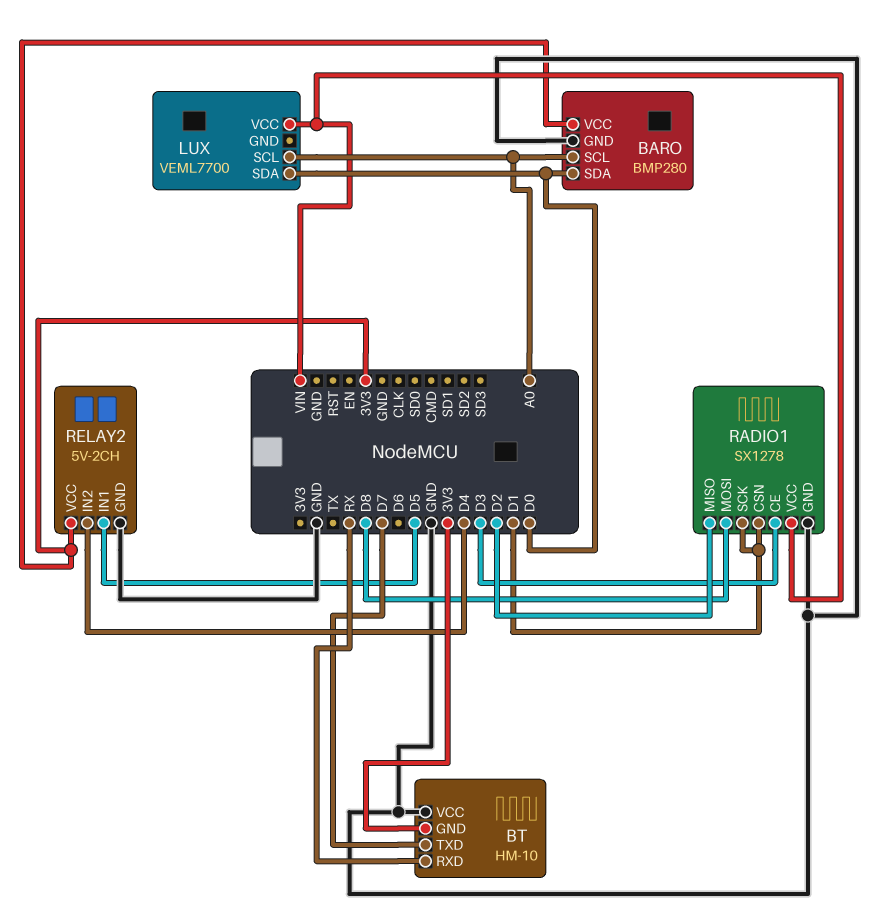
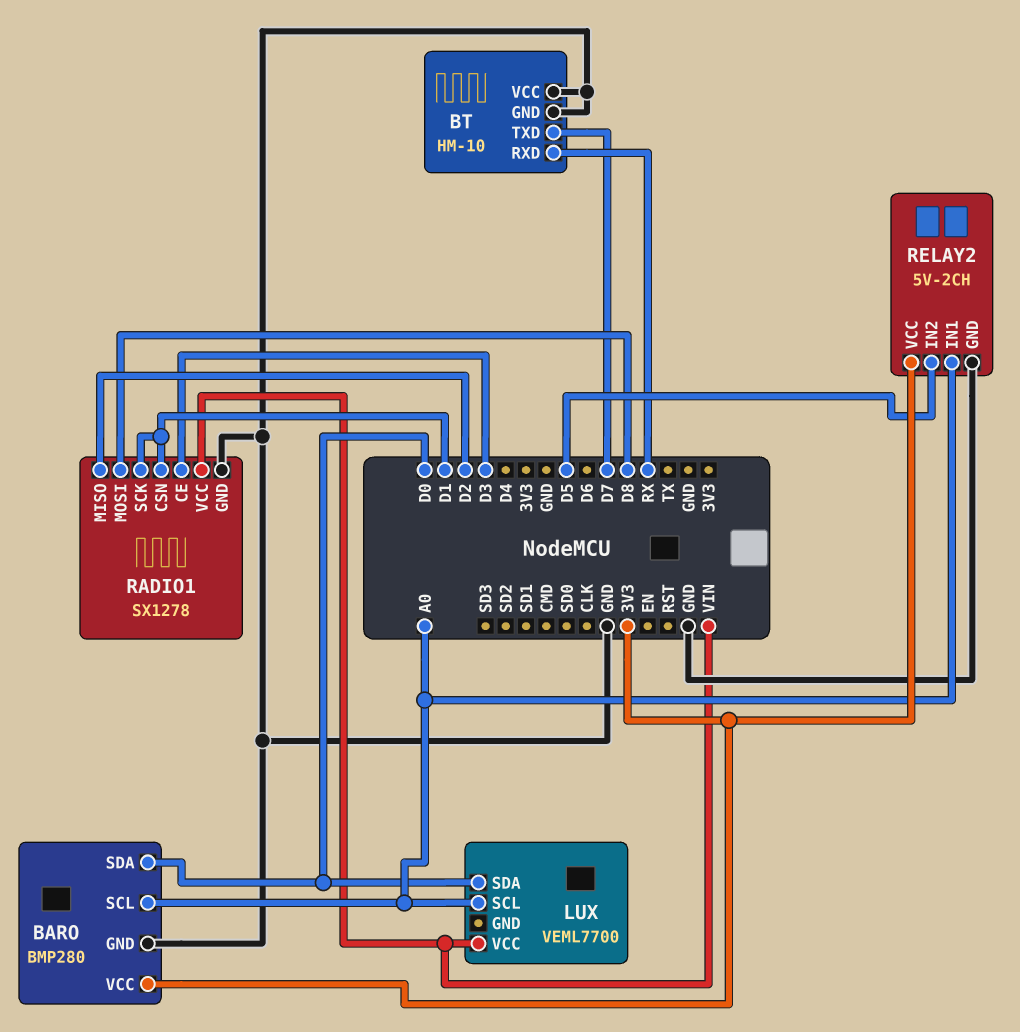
BT pin GND: 3V3 -> GND
RELAY2 pin IN1: D5 -> A0
RELAY2 pin IN2: D4 -> D5

